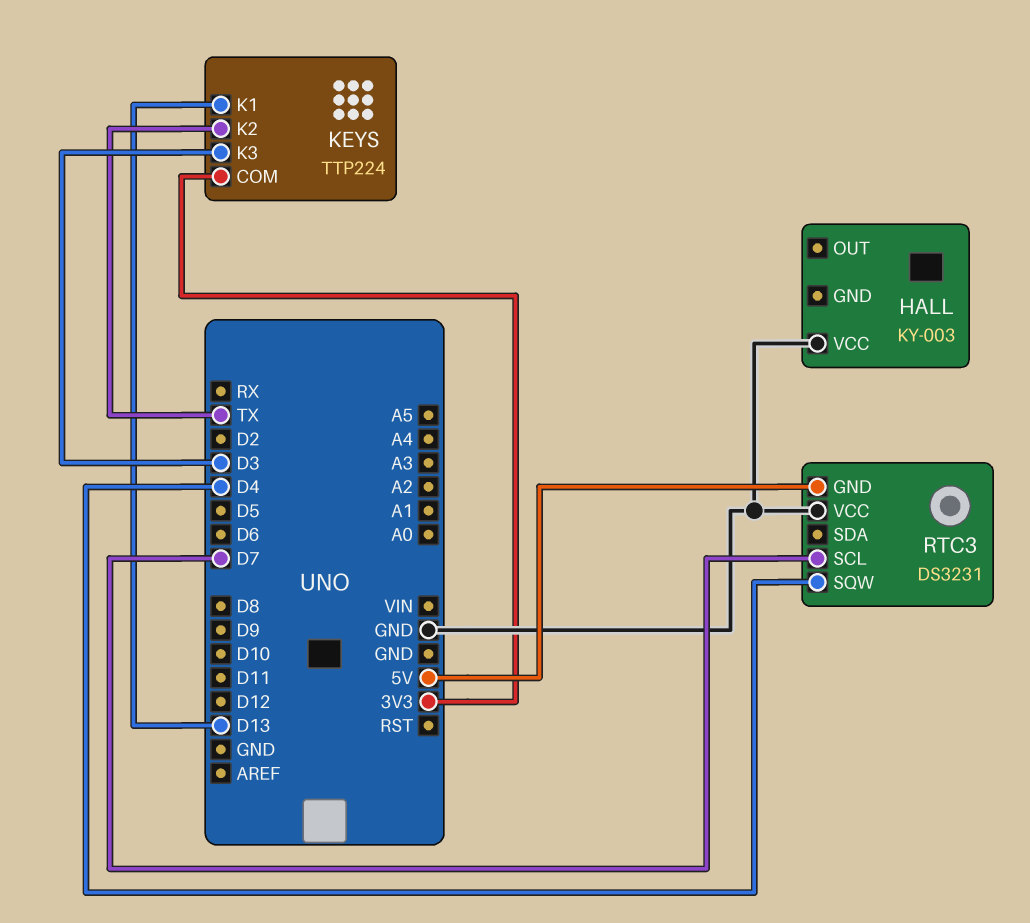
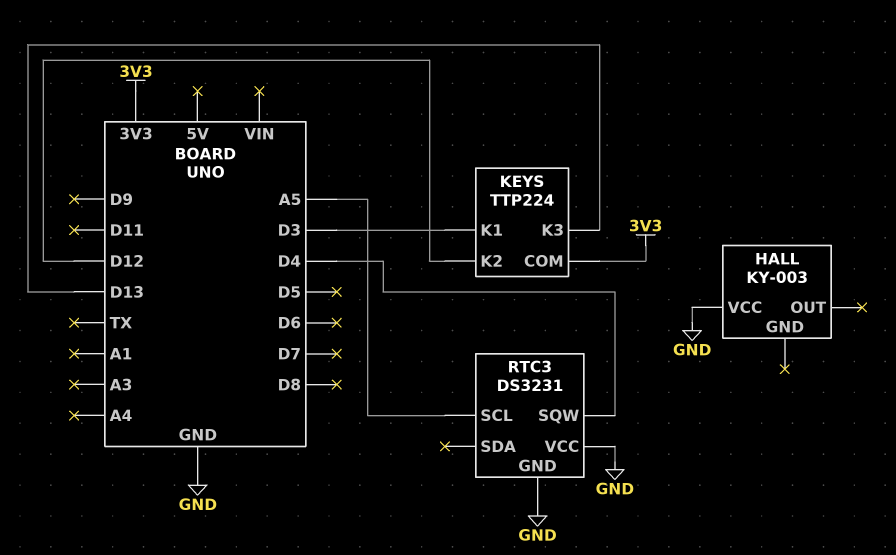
KEYS pin K1: D13 -> D3
KEYS pin K2: TX -> D12
KEYS pin K3: D3 -> D13
RTC3 pin GND: 5V -> GND
RTC3 pin SCL: D7 -> A5

